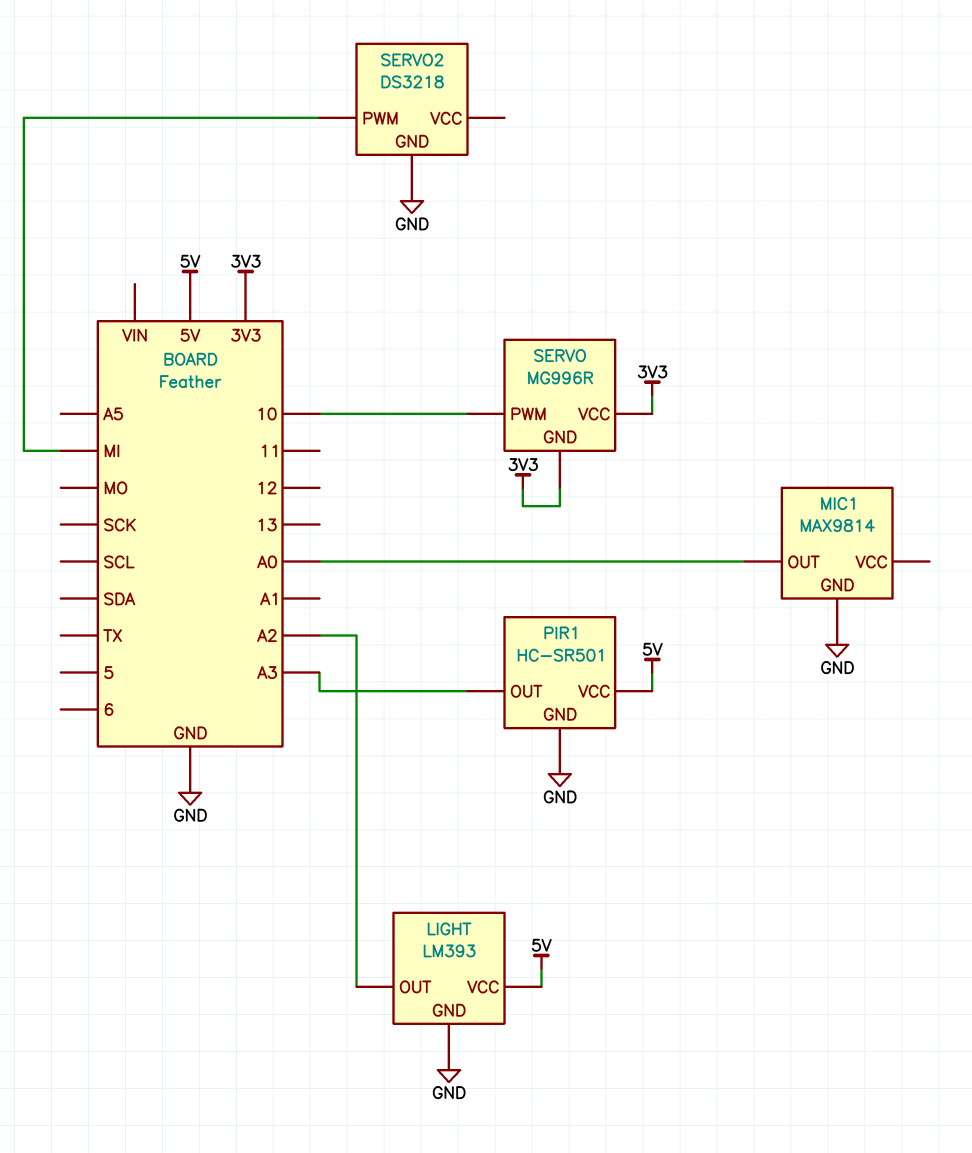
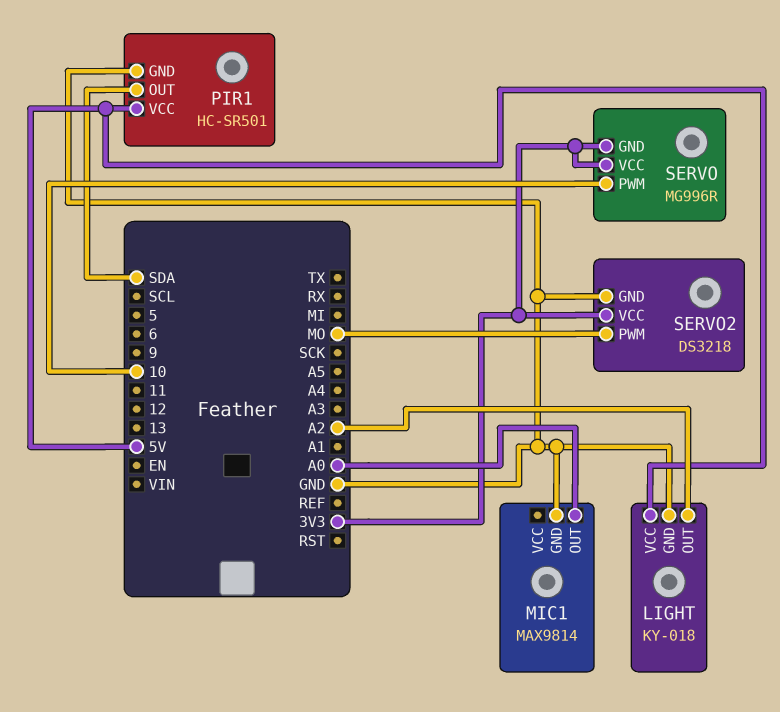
LIGHT: LM393 -> KY-018
PIR1 pin OUT: A3 -> SDA
SERVO2 pin PWM: MI -> MO
SERVO2 pin VCC: none -> 3V3

